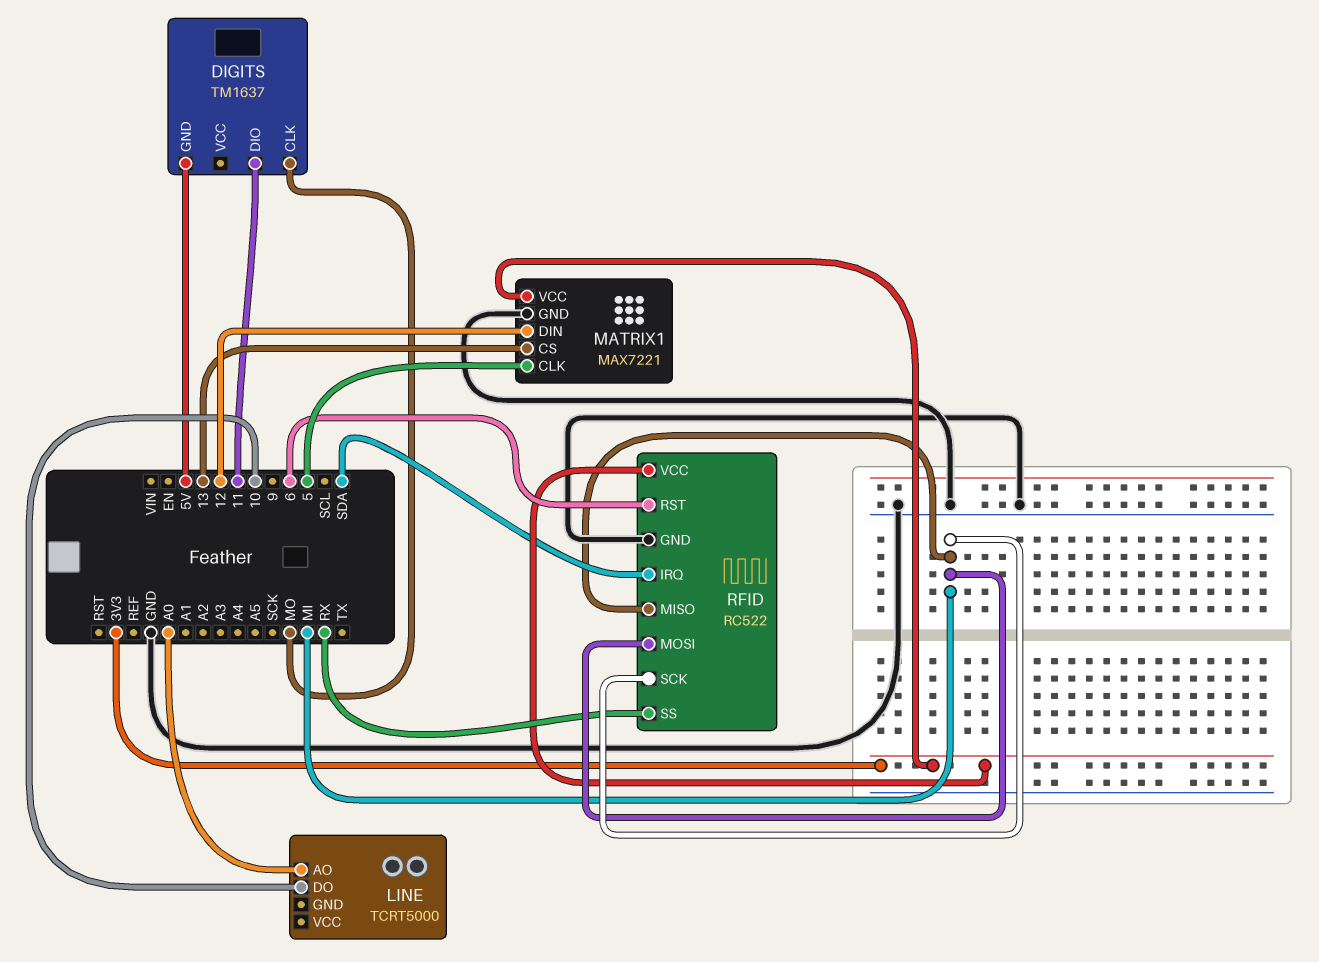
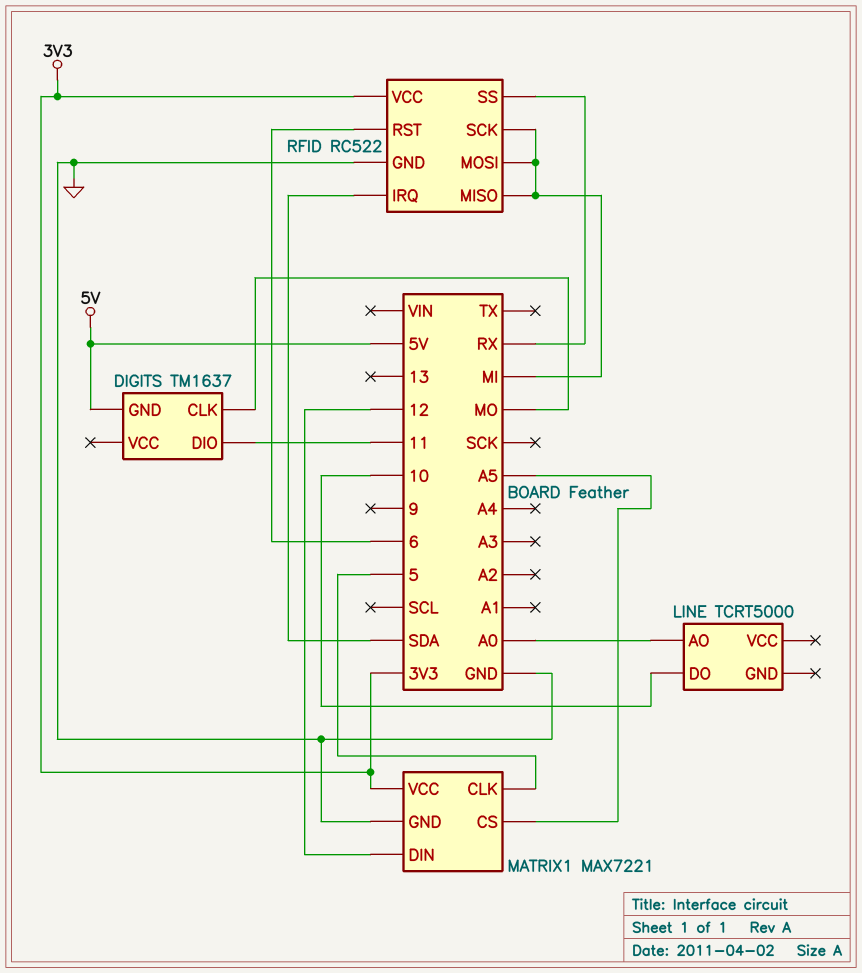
MATRIX1 pin CS: 13 -> A5

